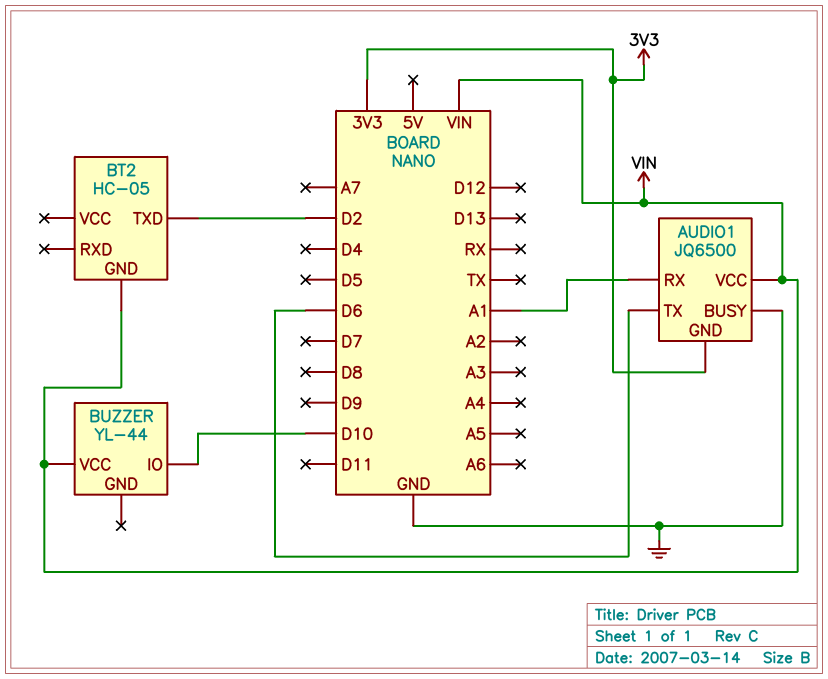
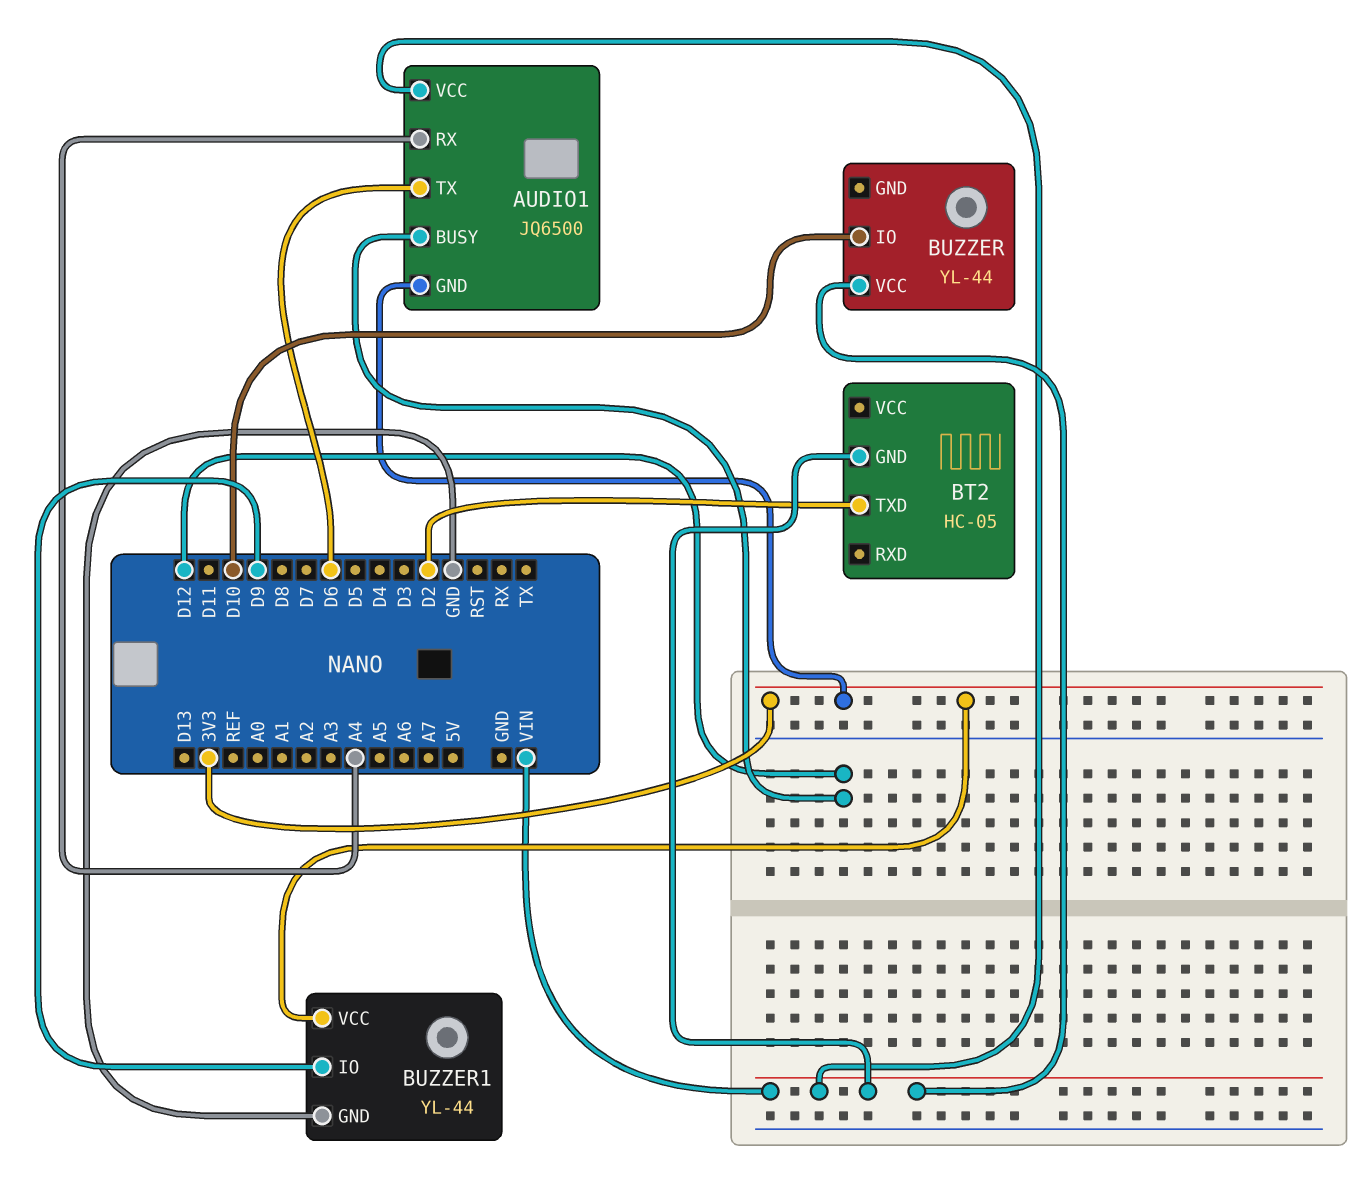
AUDIO1 pin BUSY: GND -> D12
AUDIO1 pin RX: A1 -> A4
BUZZER1: none -> YL-44
BUZZER1 pin GND: none -> GND
BUZZER1 pin IO: none -> D9
BUZZER1 pin VCC: none -> 3V3

